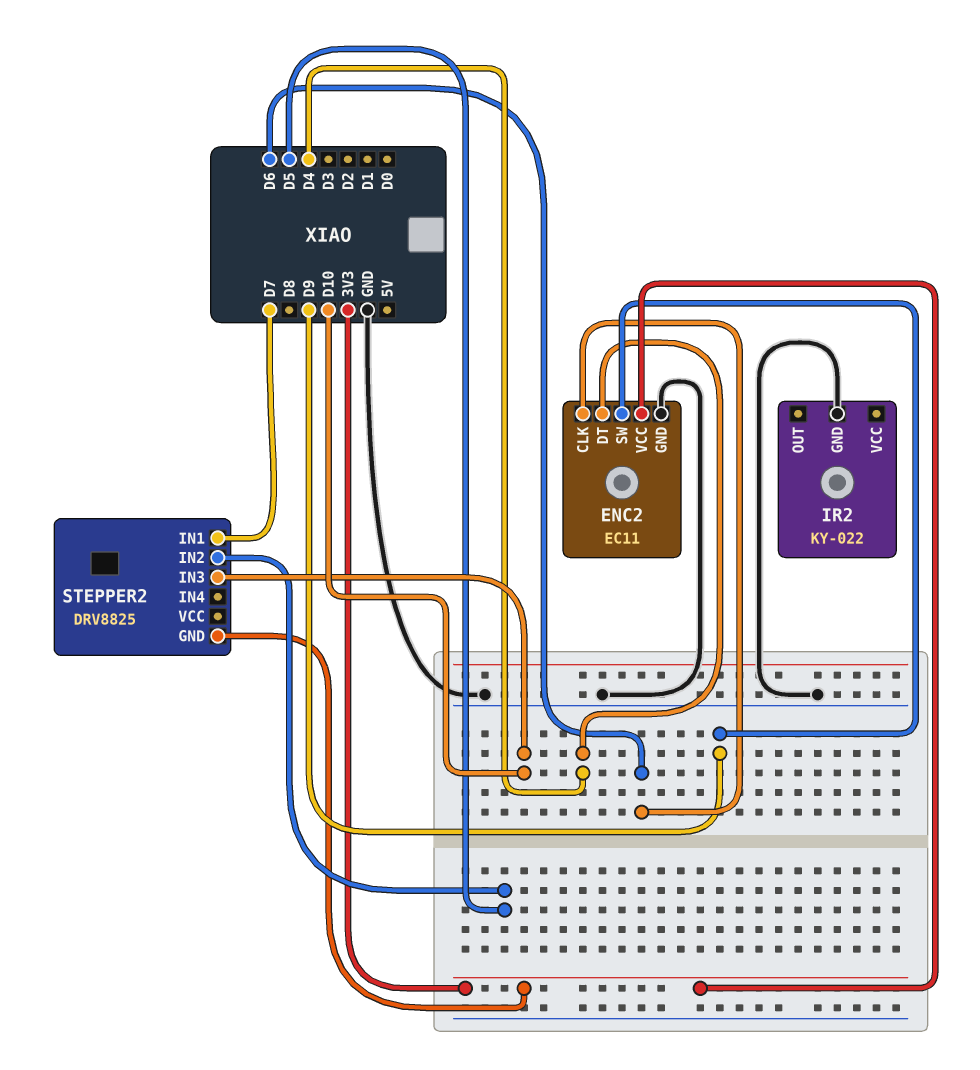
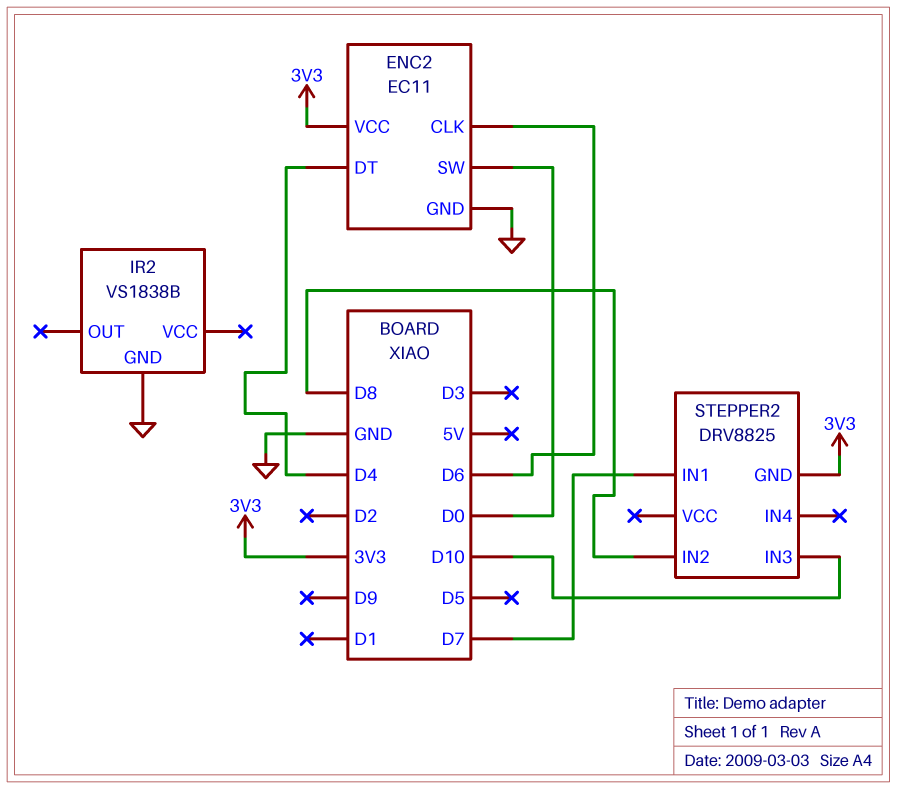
ENC2 pin SW: D9 -> D0
IR2: KY-022 -> VS1838B
STEPPER2 pin IN2: D5 -> D8

